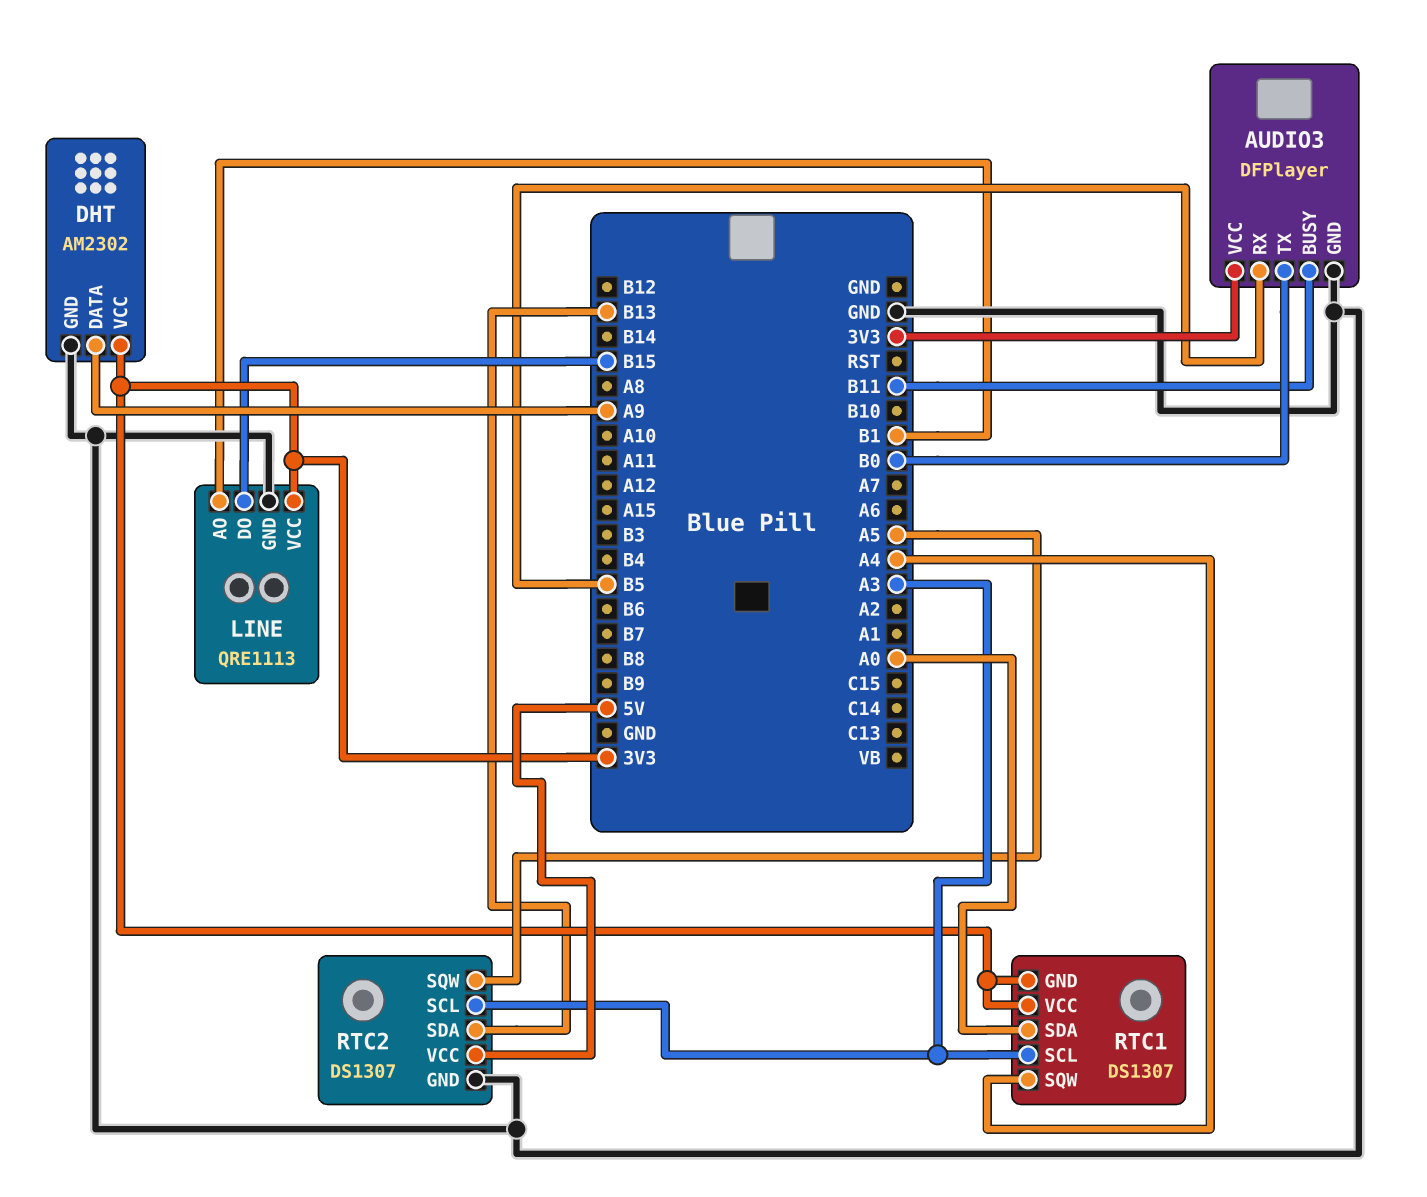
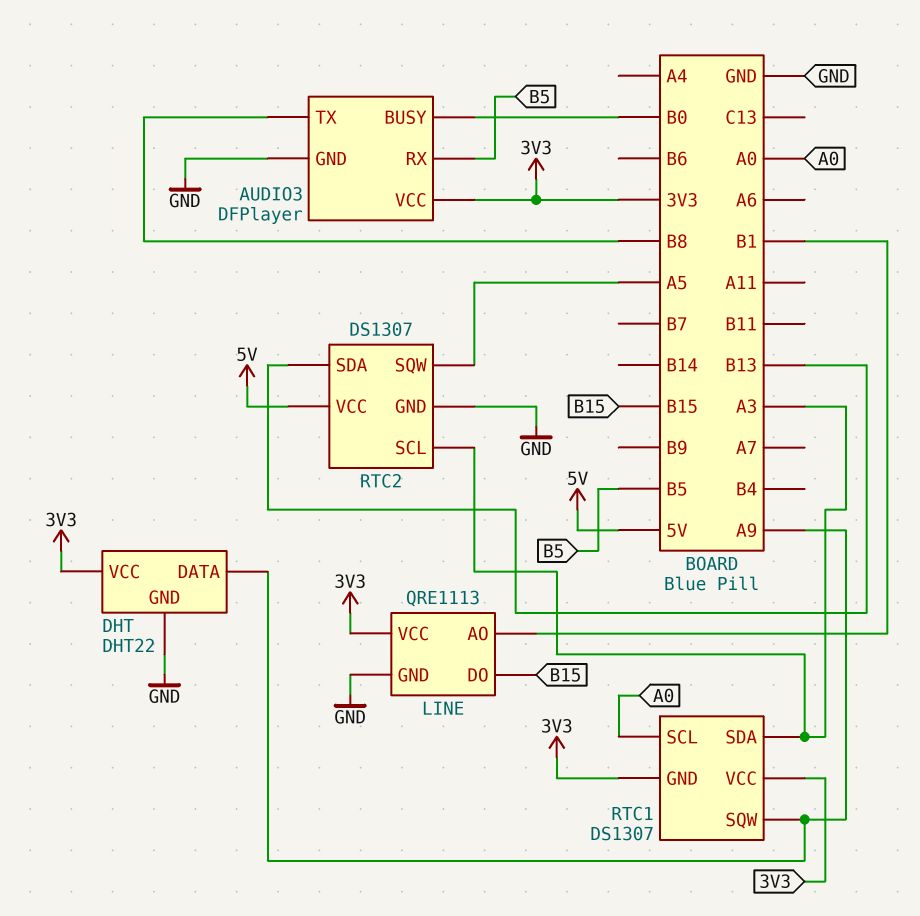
AUDIO3 pin BUSY: B11 -> B0
AUDIO3 pin TX: B0 -> B8
DHT: AM2302 -> DHT22
RTC1 pin SCL: A3 -> A0
RTC1 pin SDA: A0 -> A3
RTC1 pin SQW: A4 -> A9

